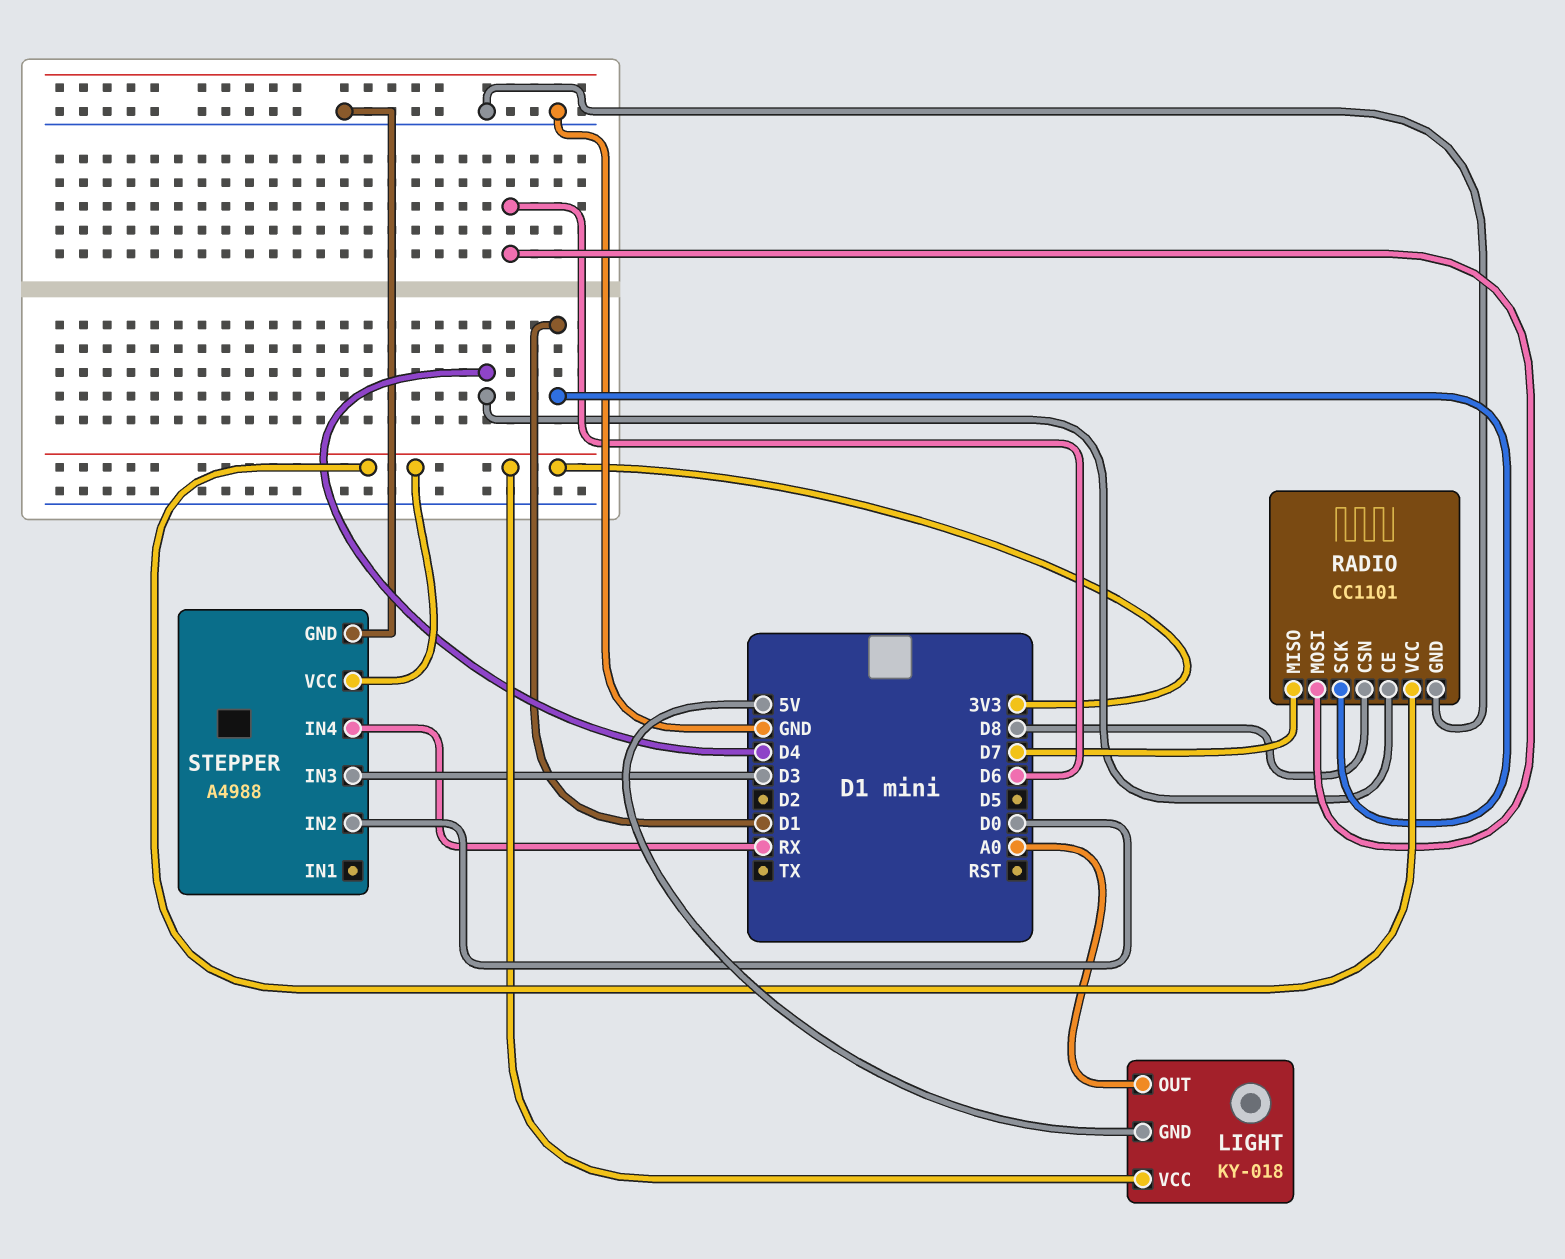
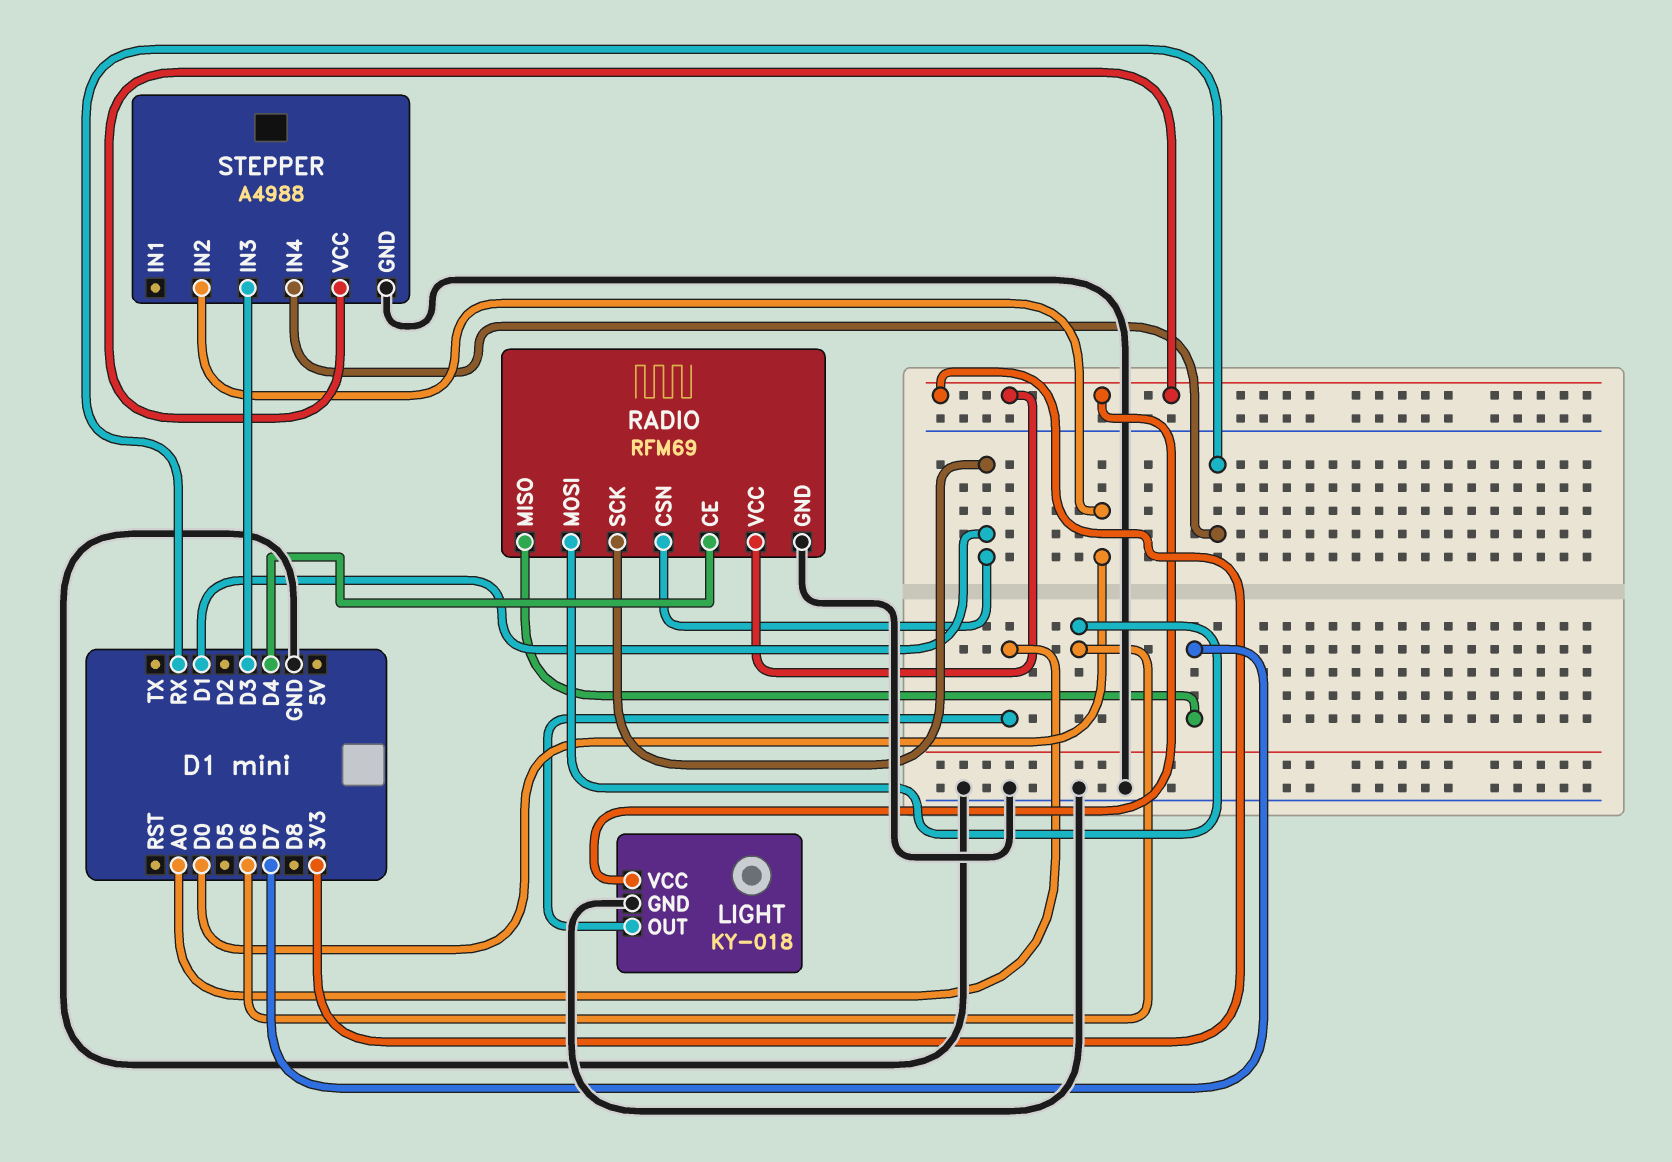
LIGHT pin GND: 5V -> GND
RADIO: CC1101 -> RFM69
RADIO pin CSN: D8 -> D1

